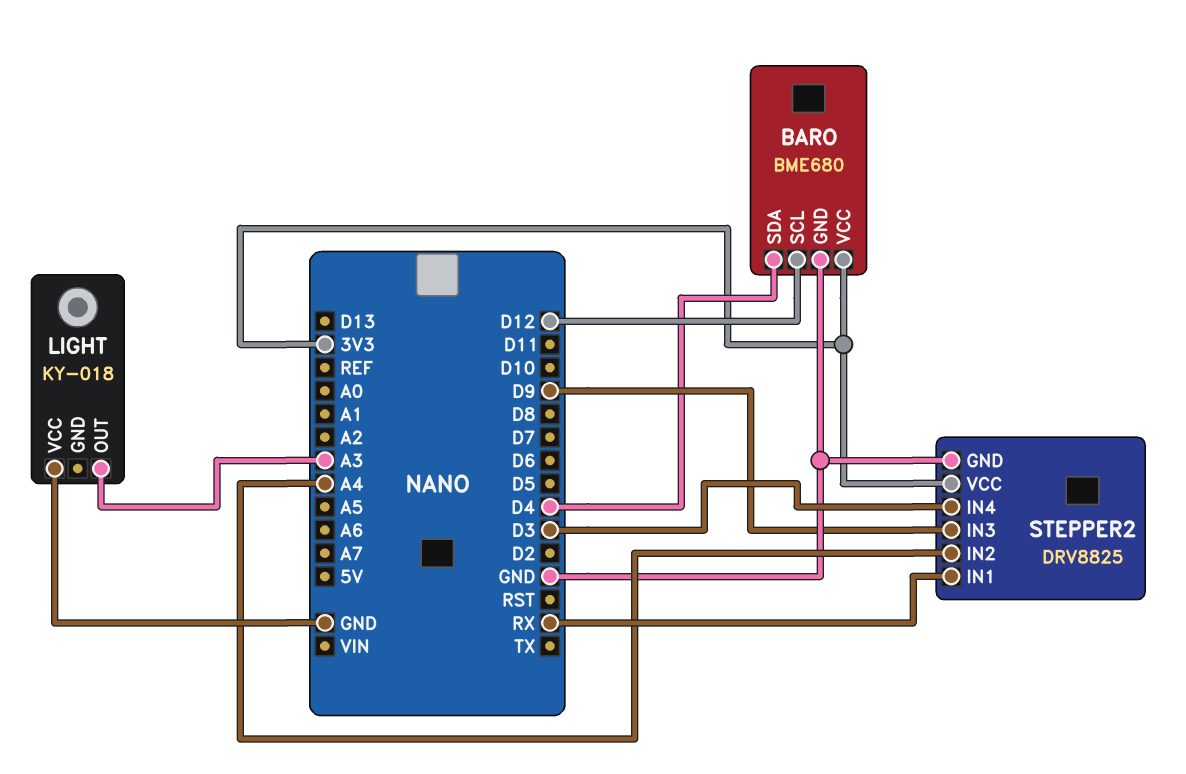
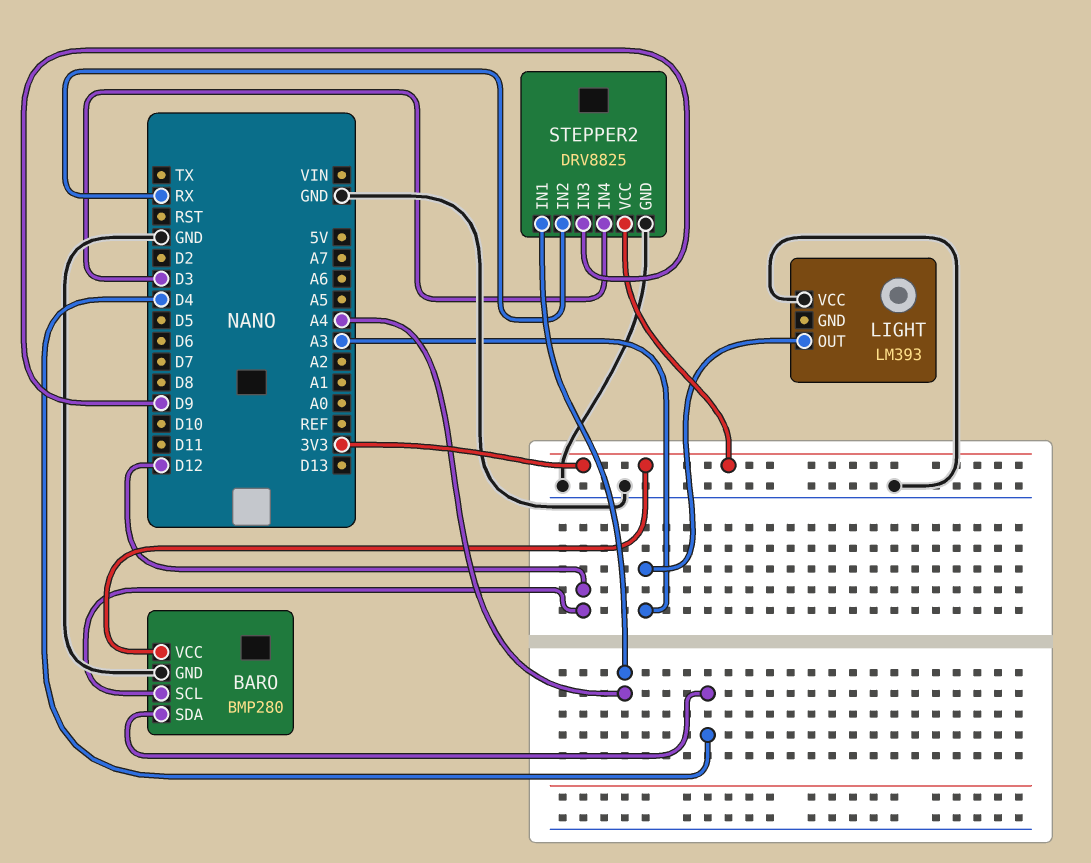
BARO: BME680 -> BMP280
LIGHT: KY-018 -> LM393
STEPPER2 pin IN1: RX -> A4
STEPPER2 pin IN2: A4 -> RX

